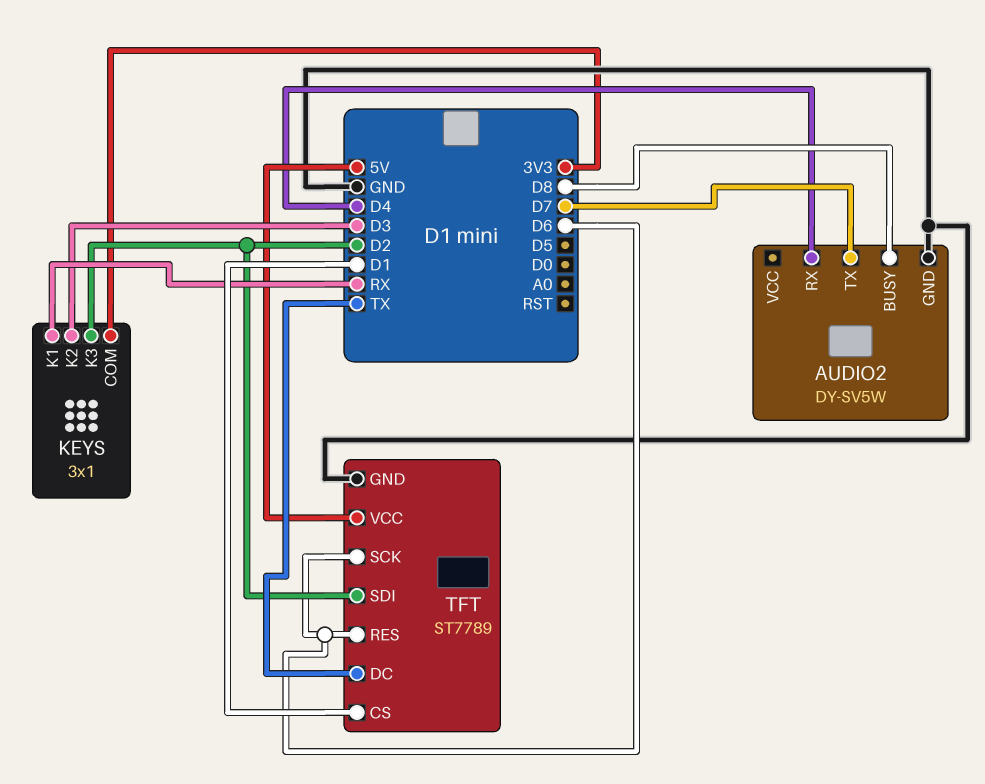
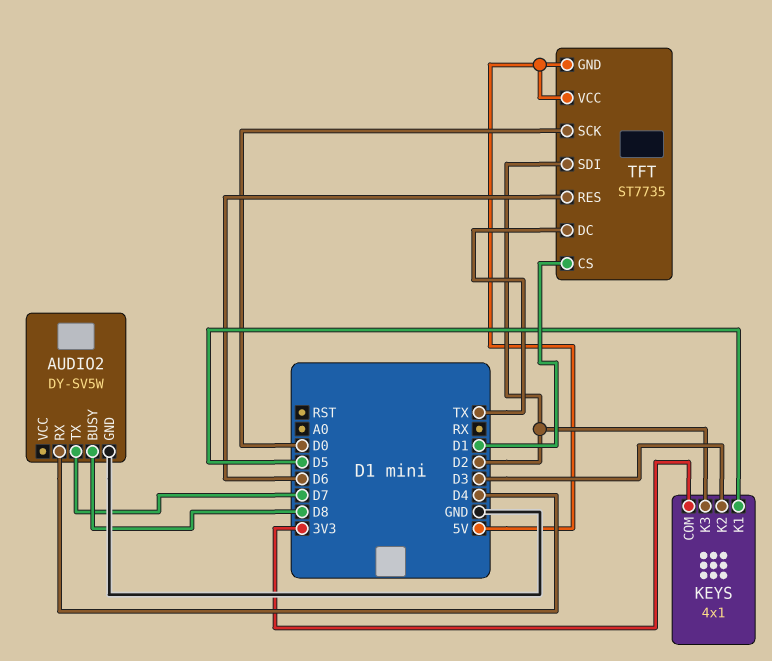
KEYS: 3x1 -> 4x1
KEYS pin K1: RX -> D5
TFT: ST7789 -> ST7735
TFT pin GND: GND -> 5V
TFT pin SCK: D6 -> D0

